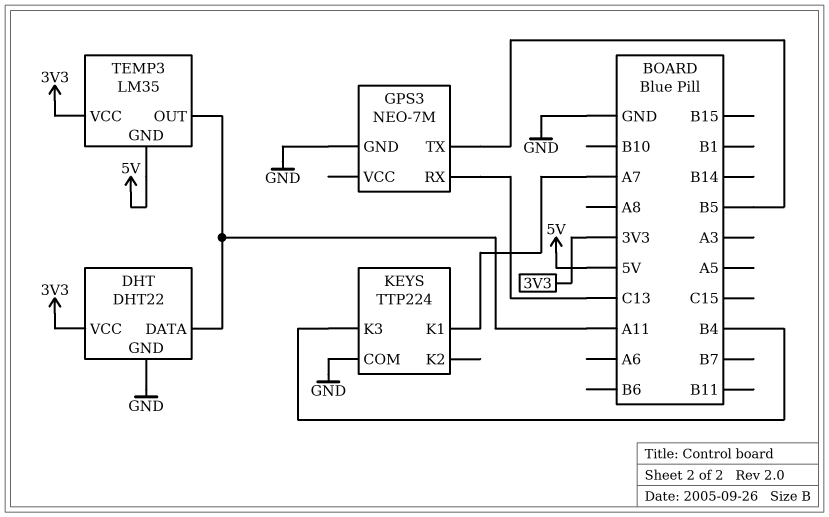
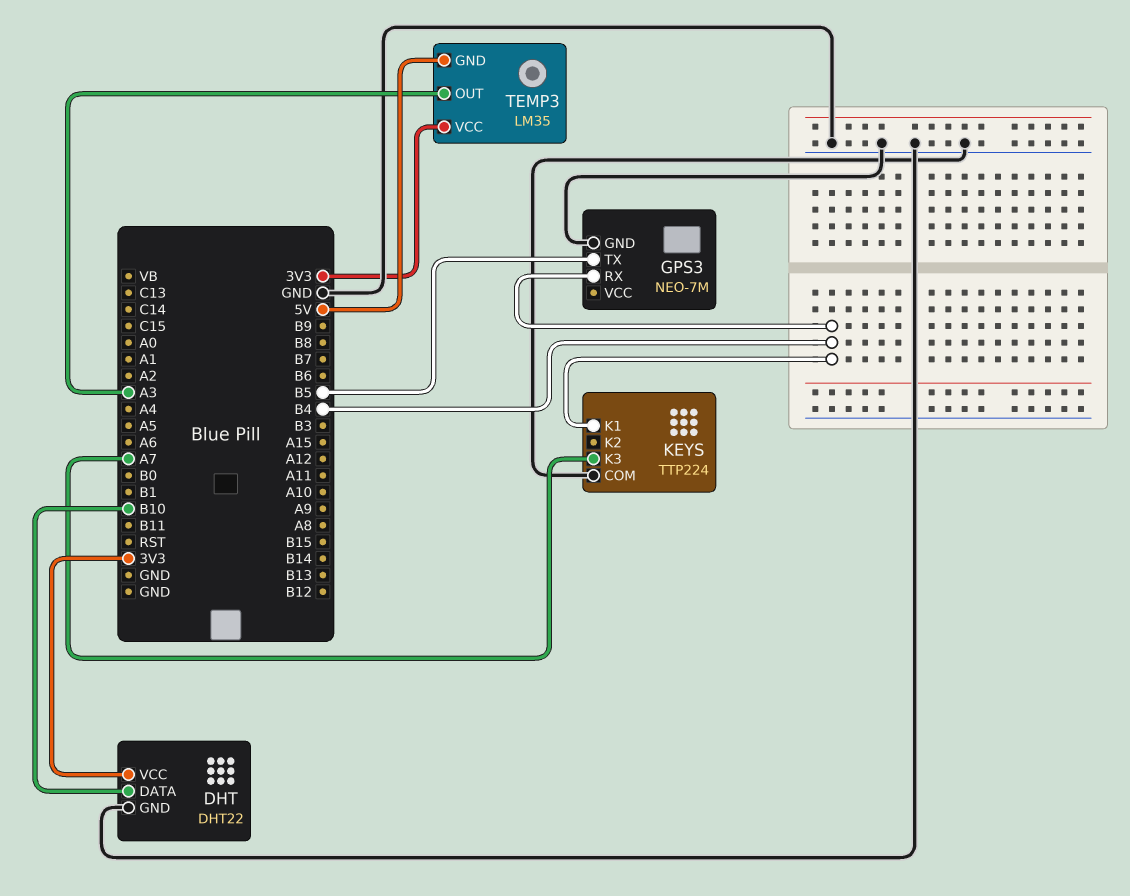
DHT pin DATA: A11 -> B10
GPS3 pin RX: C13 -> B4
KEYS pin K1: A7 -> B4
KEYS pin K3: B4 -> A7
TEMP3 pin OUT: A11 -> A3

